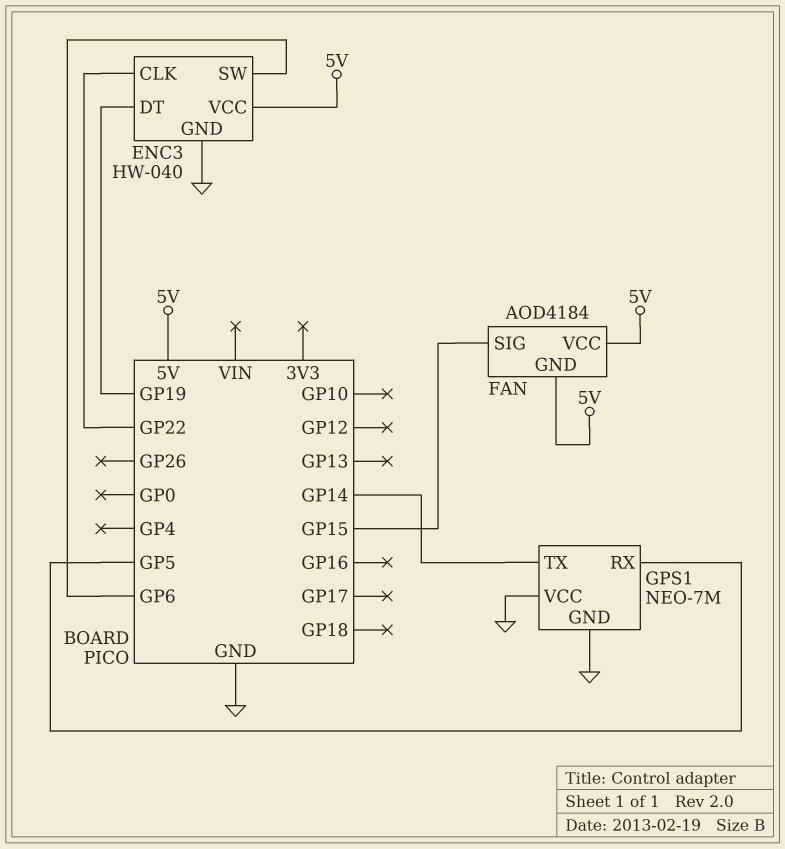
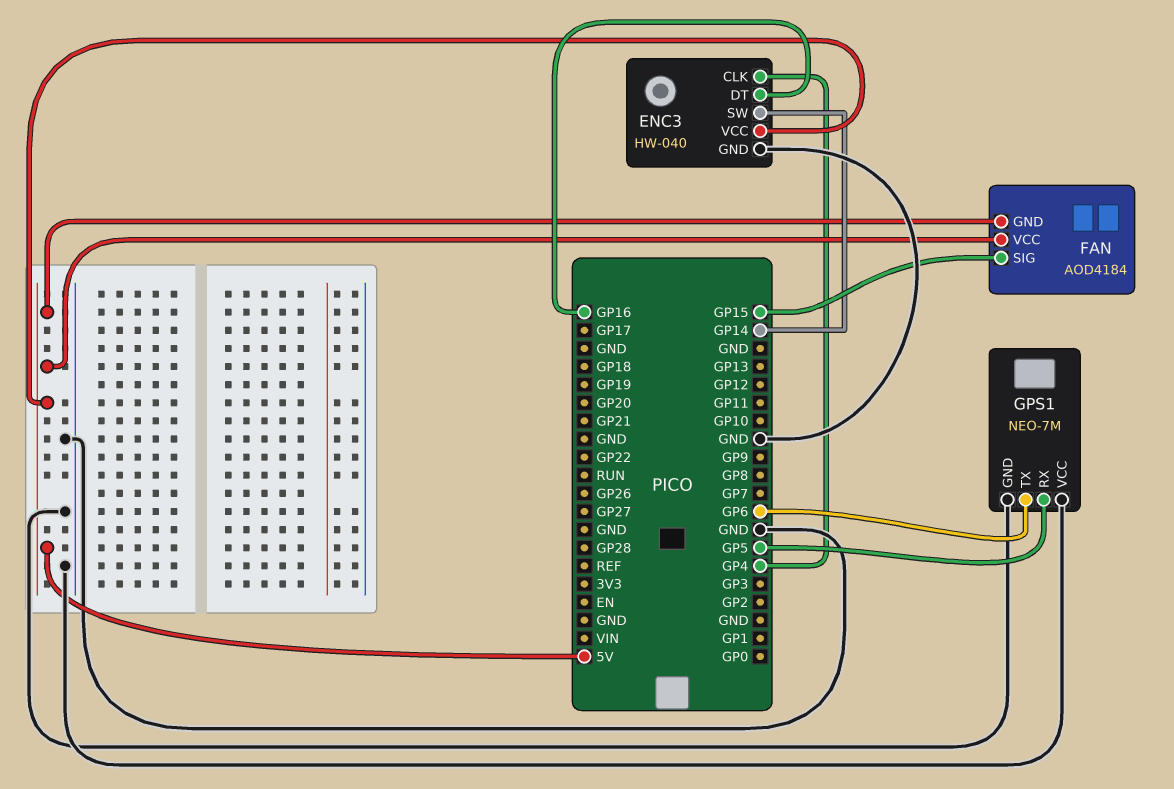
ENC3 pin CLK: GP22 -> GP4
ENC3 pin DT: GP19 -> GP16
ENC3 pin SW: GP6 -> GP14
GPS1 pin TX: GP14 -> GP6

